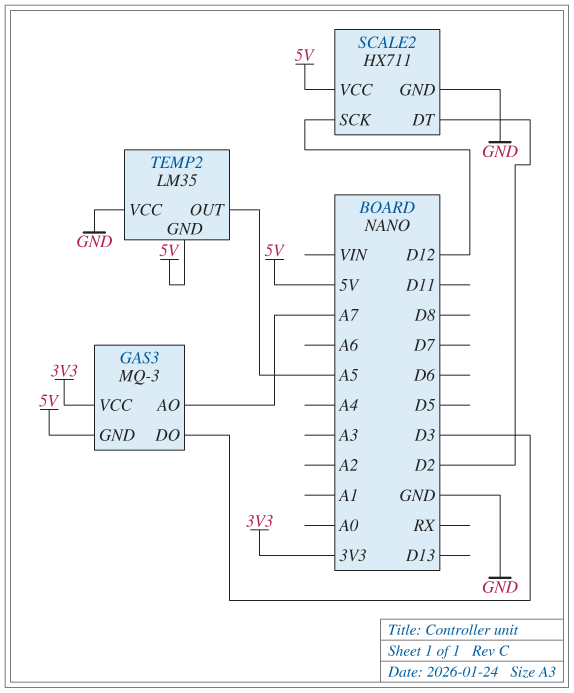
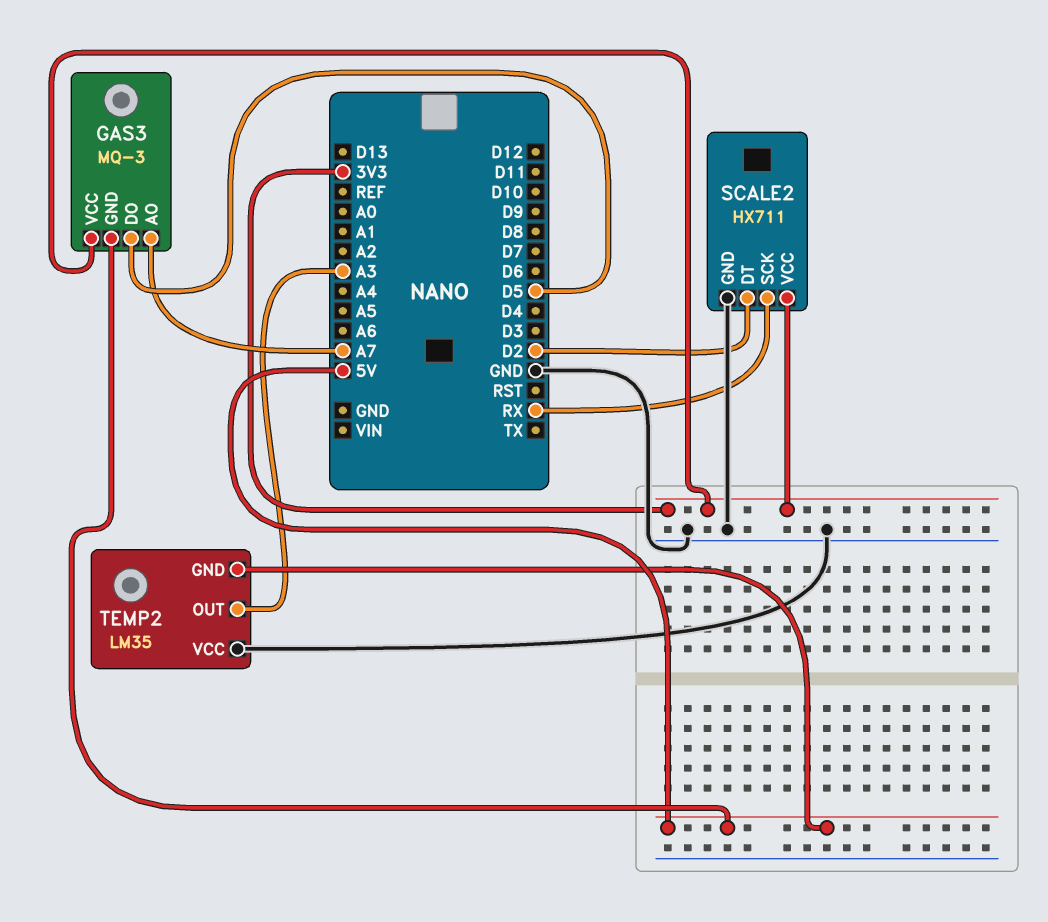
GAS3 pin DO: D3 -> D5
SCALE2 pin SCK: D12 -> RX
SCALE2 pin VCC: 5V -> 3V3
TEMP2 pin OUT: A5 -> A3

